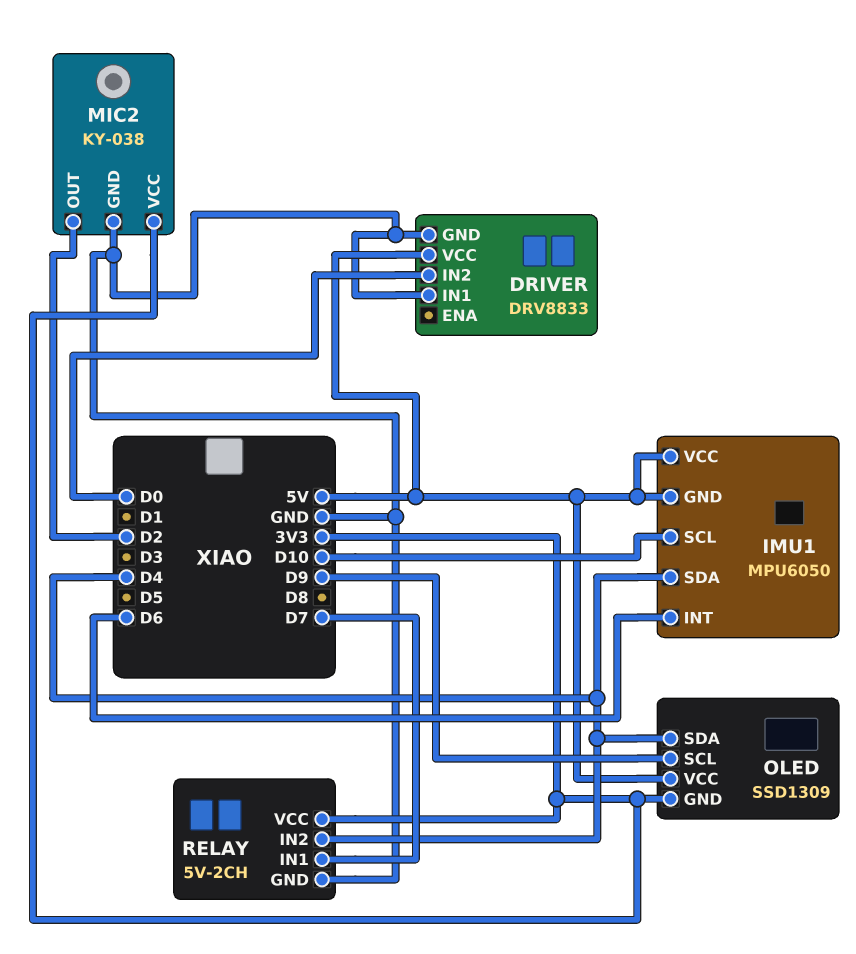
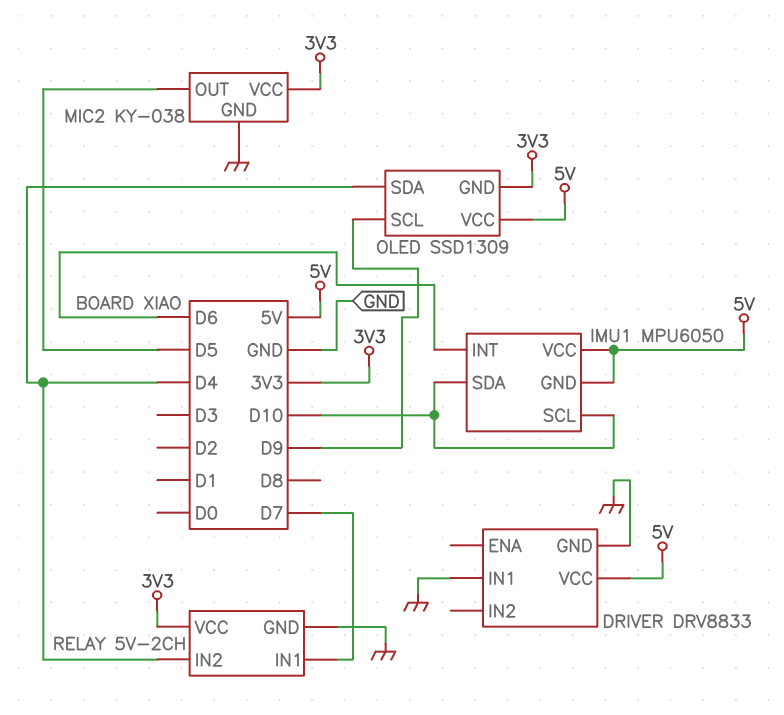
DRIVER pin IN2: D0 -> none
IMU1 pin SDA: D4 -> D10
MIC2 pin OUT: D2 -> D5

